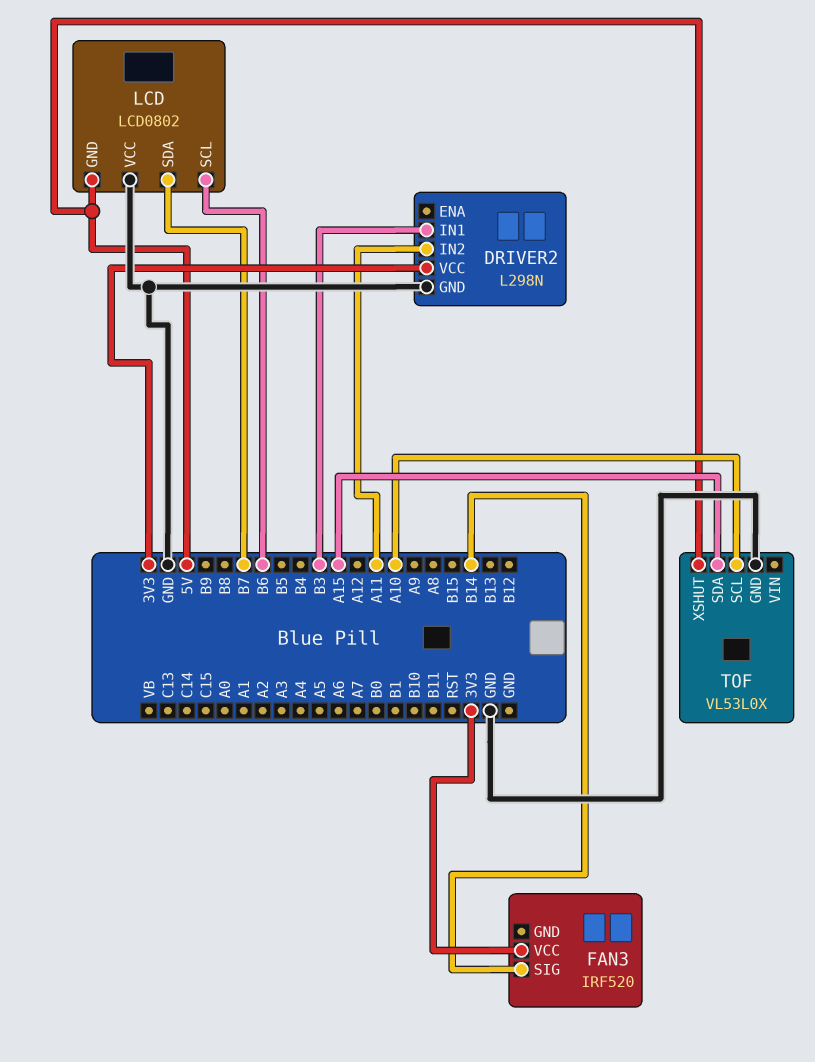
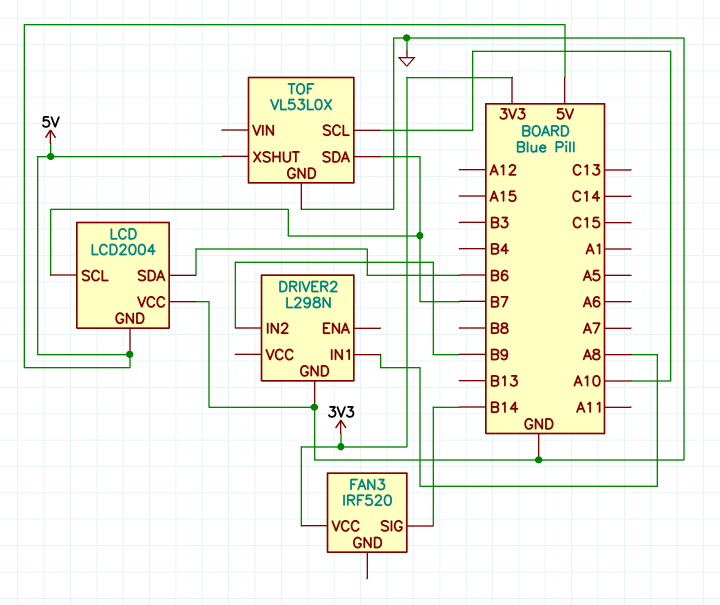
DRIVER2 pin IN1: B3 -> A8
DRIVER2 pin IN2: A11 -> B9
DRIVER2 pin VCC: 3V3 -> none
LCD: LCD0802 -> LCD2004
LCD pin SCL: B6 -> B7
LCD pin SDA: B7 -> B6
TOF pin SDA: A15 -> B7

